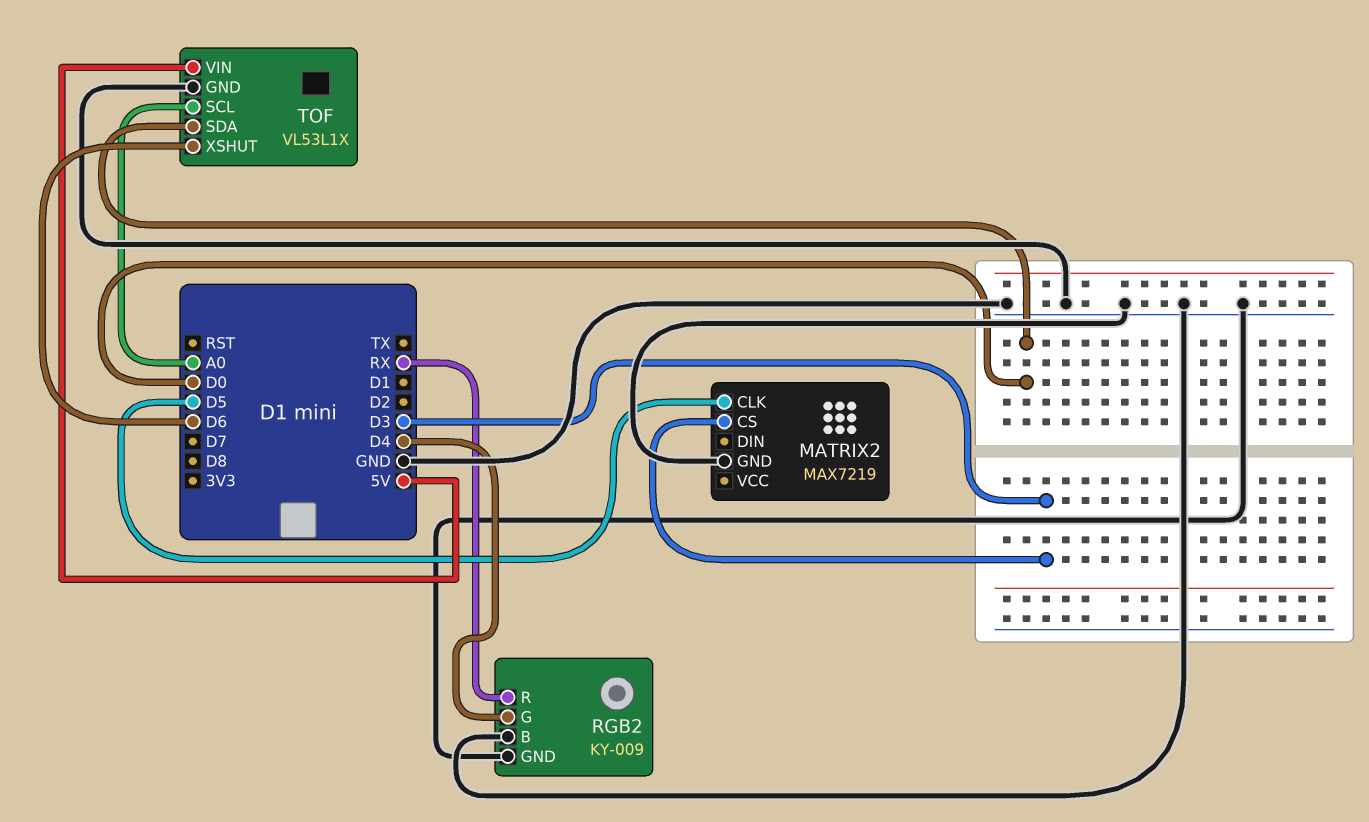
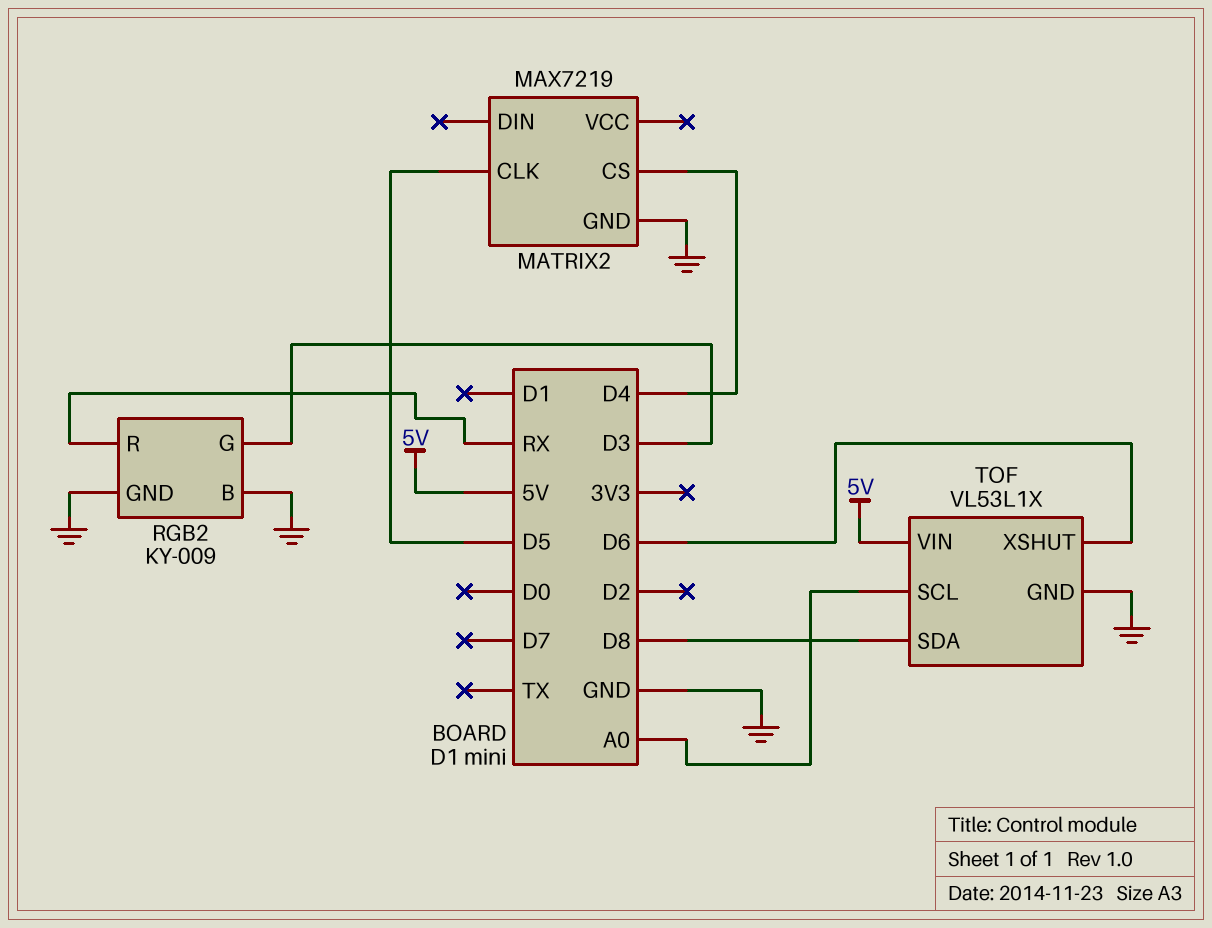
MATRIX2 pin CS: D3 -> D4
RGB2 pin G: D4 -> D3
TOF pin SDA: D0 -> D8

